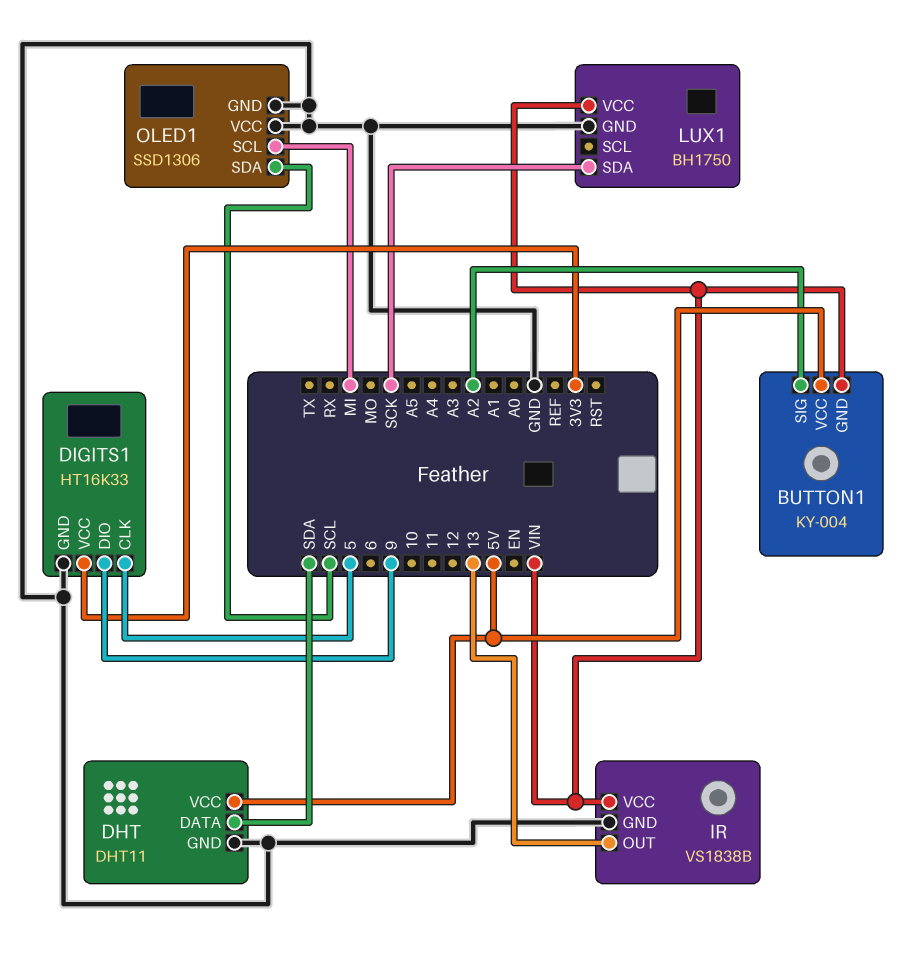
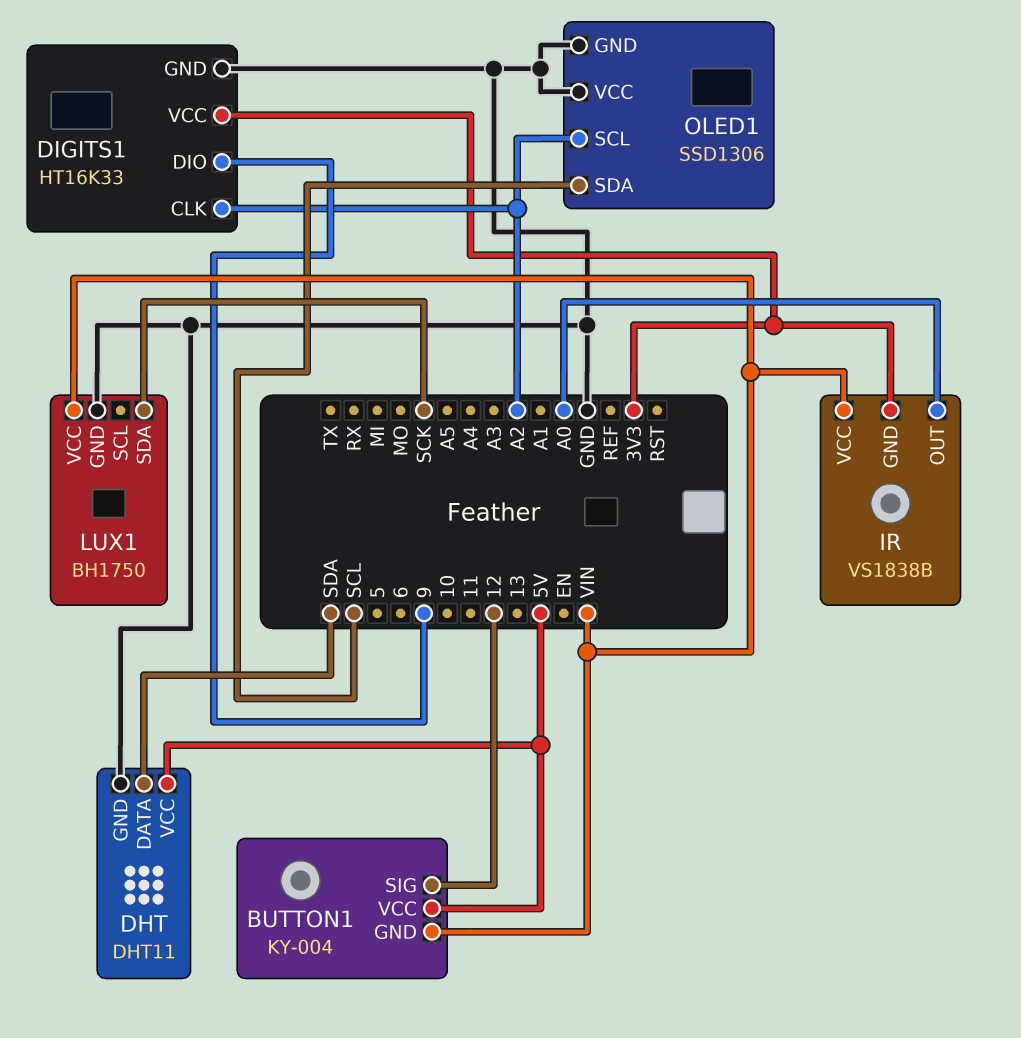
BUTTON1 pin SIG: A2 -> 12
DIGITS1 pin CLK: 5 -> A2
IR pin GND: GND -> 3V3
IR pin OUT: 13 -> A0
OLED1 pin SCL: MI -> A2

